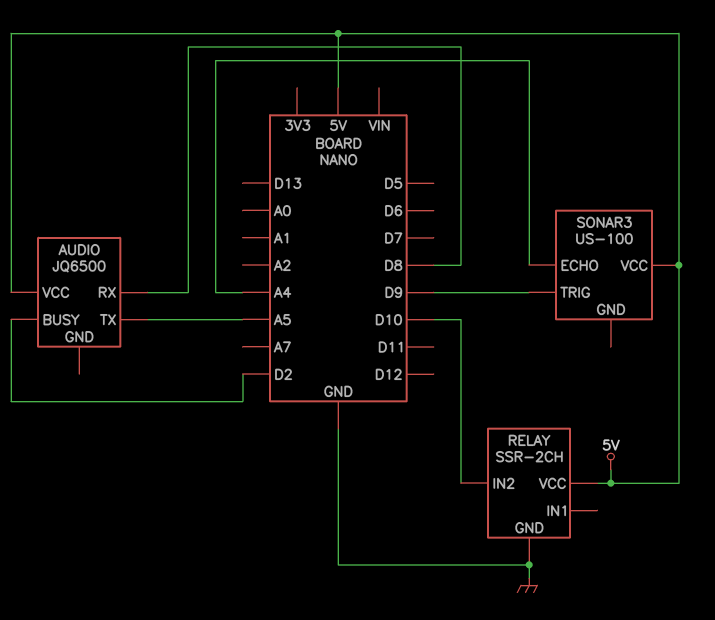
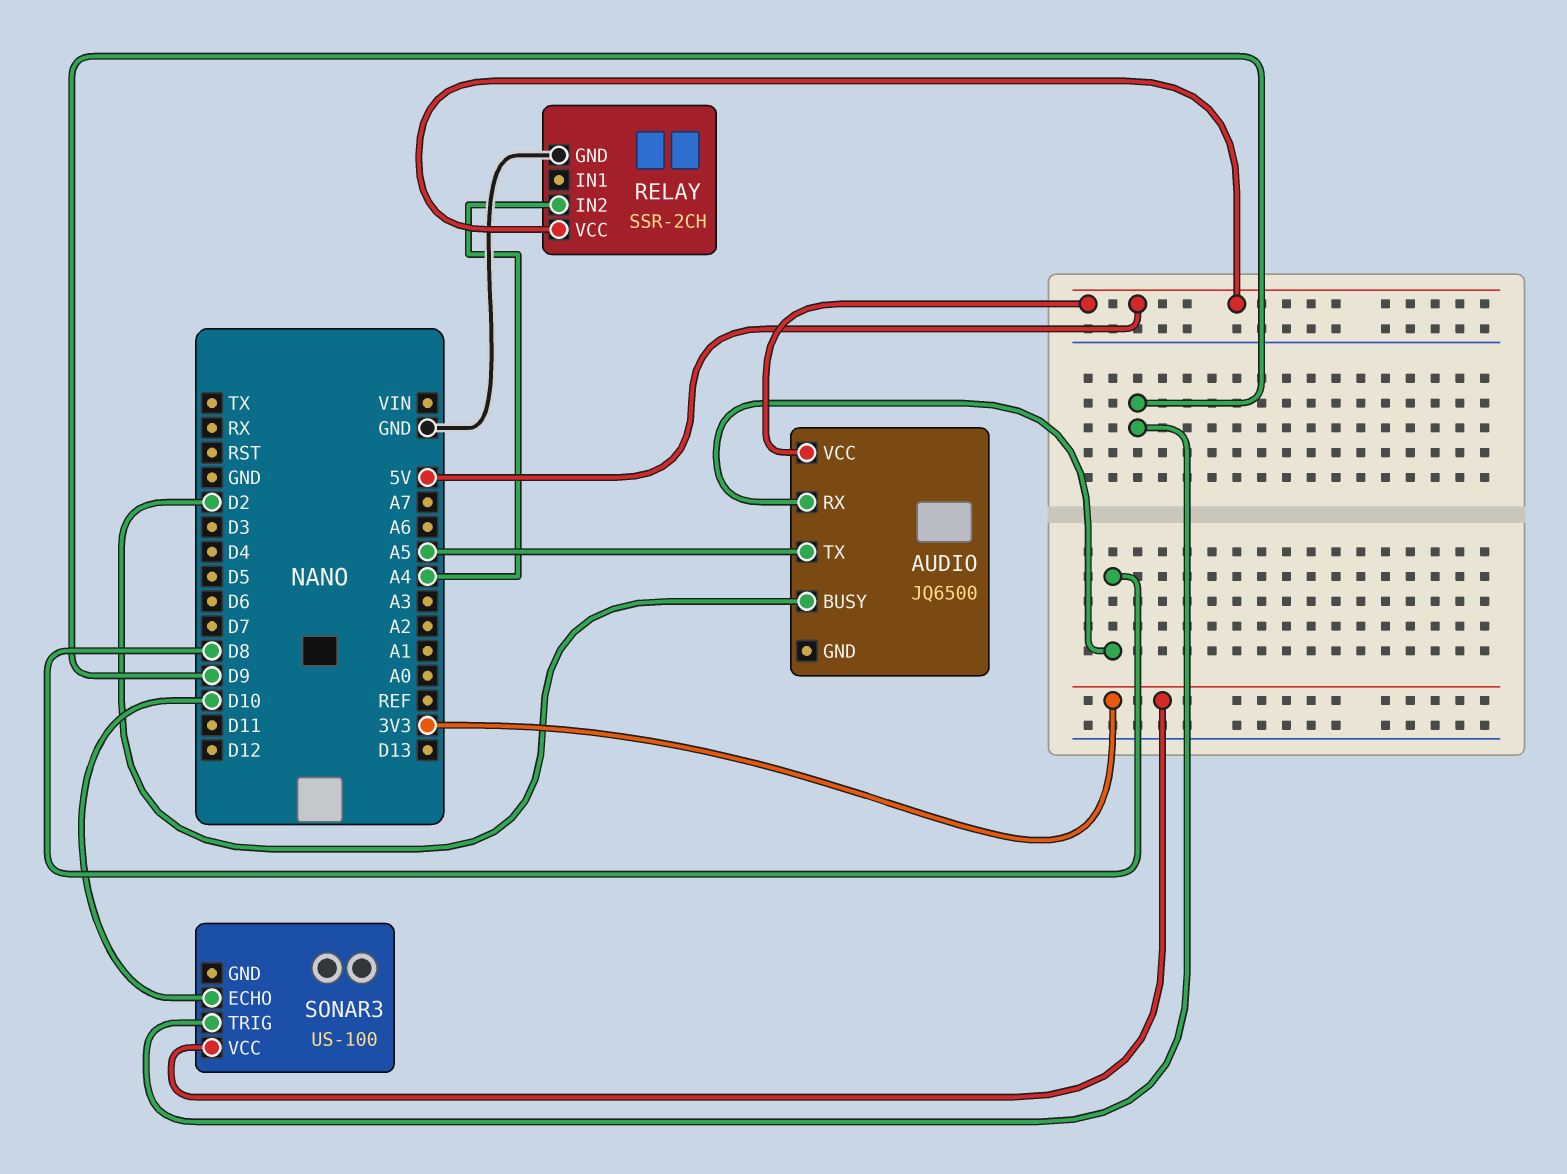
RELAY pin IN2: D10 -> A4
SONAR3 pin ECHO: A4 -> D10
SONAR3 pin VCC: 5V -> 3V3

